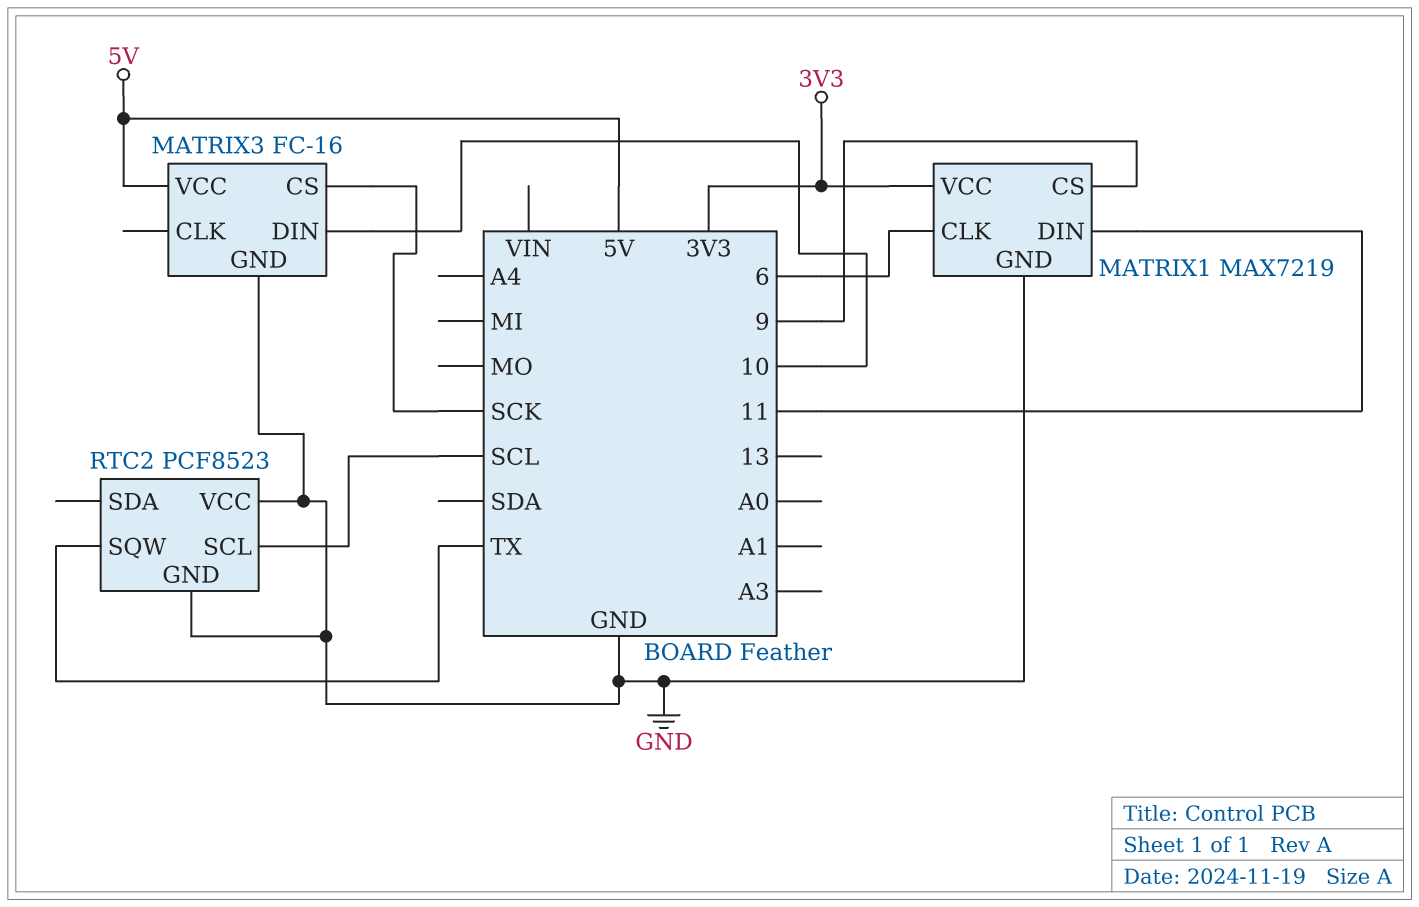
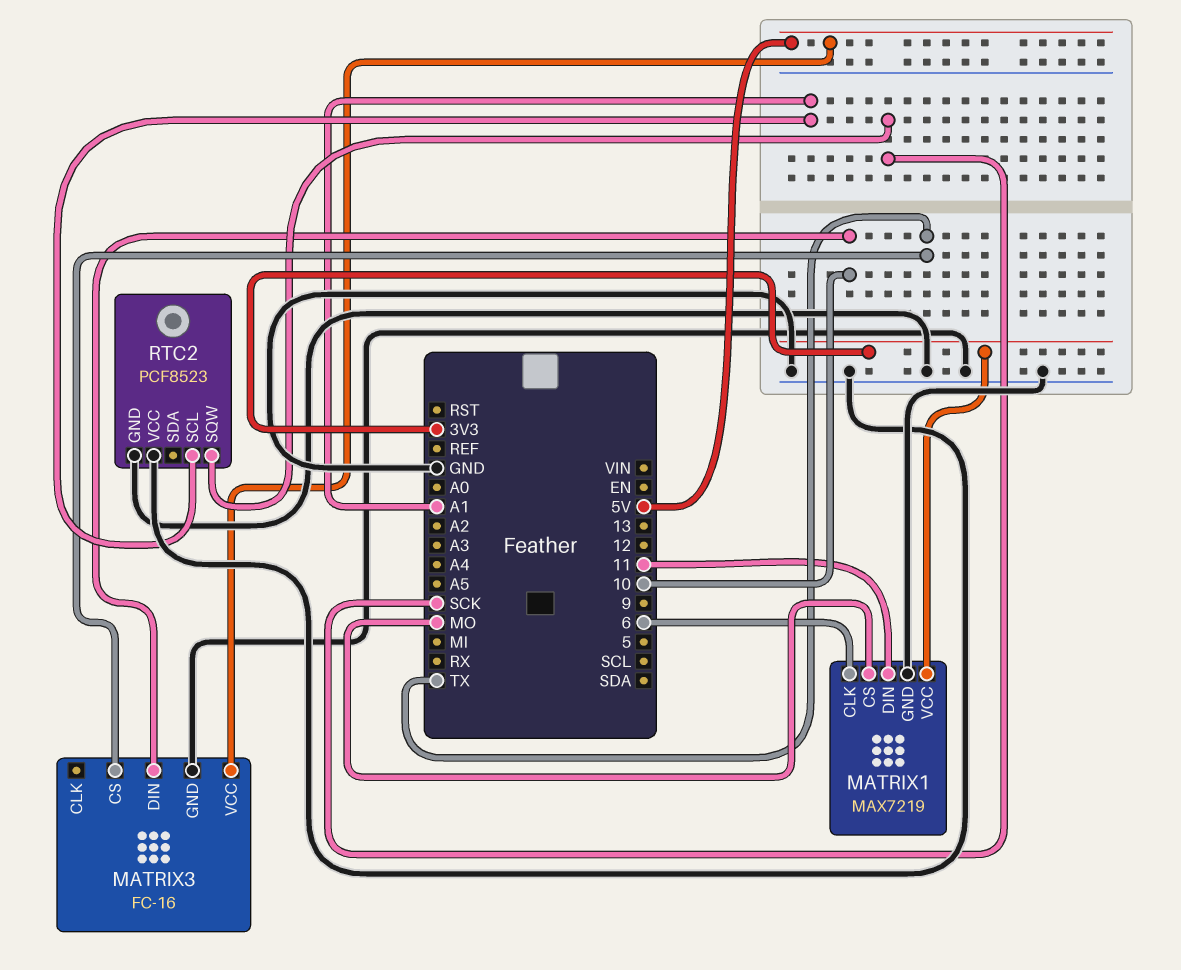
MATRIX1 pin CS: 9 -> MO
MATRIX3 pin CS: SCK -> TX
RTC2 pin SCL: SCL -> A1
RTC2 pin SQW: TX -> SCK

